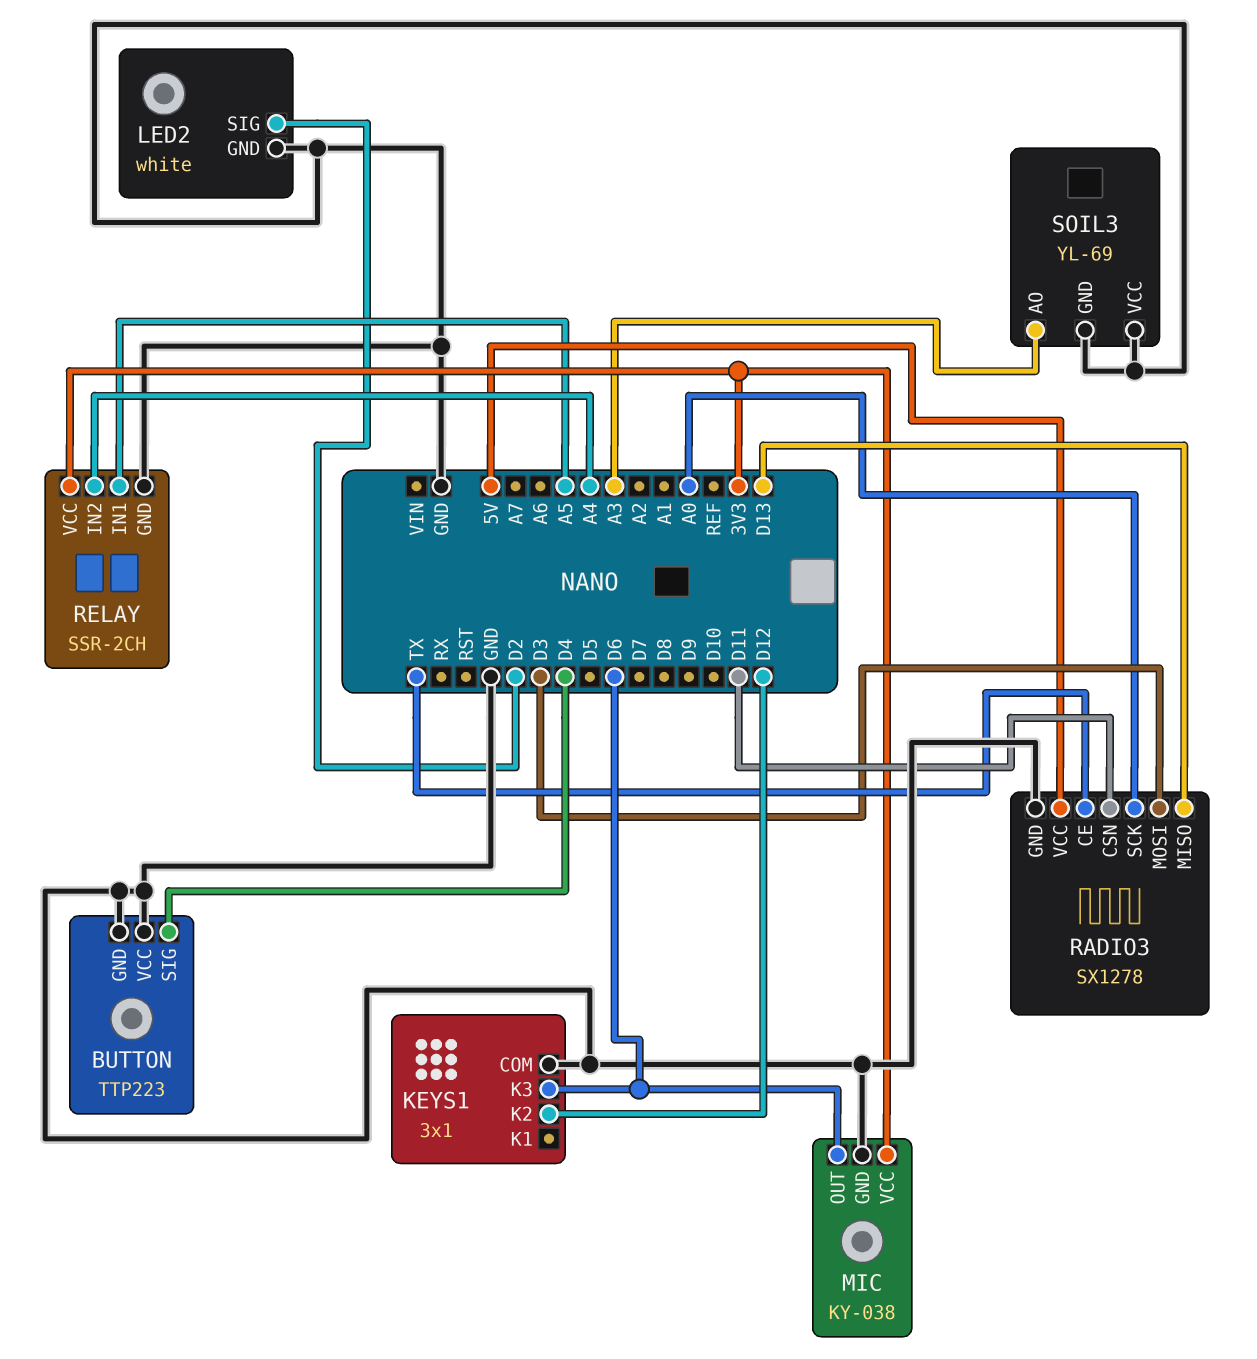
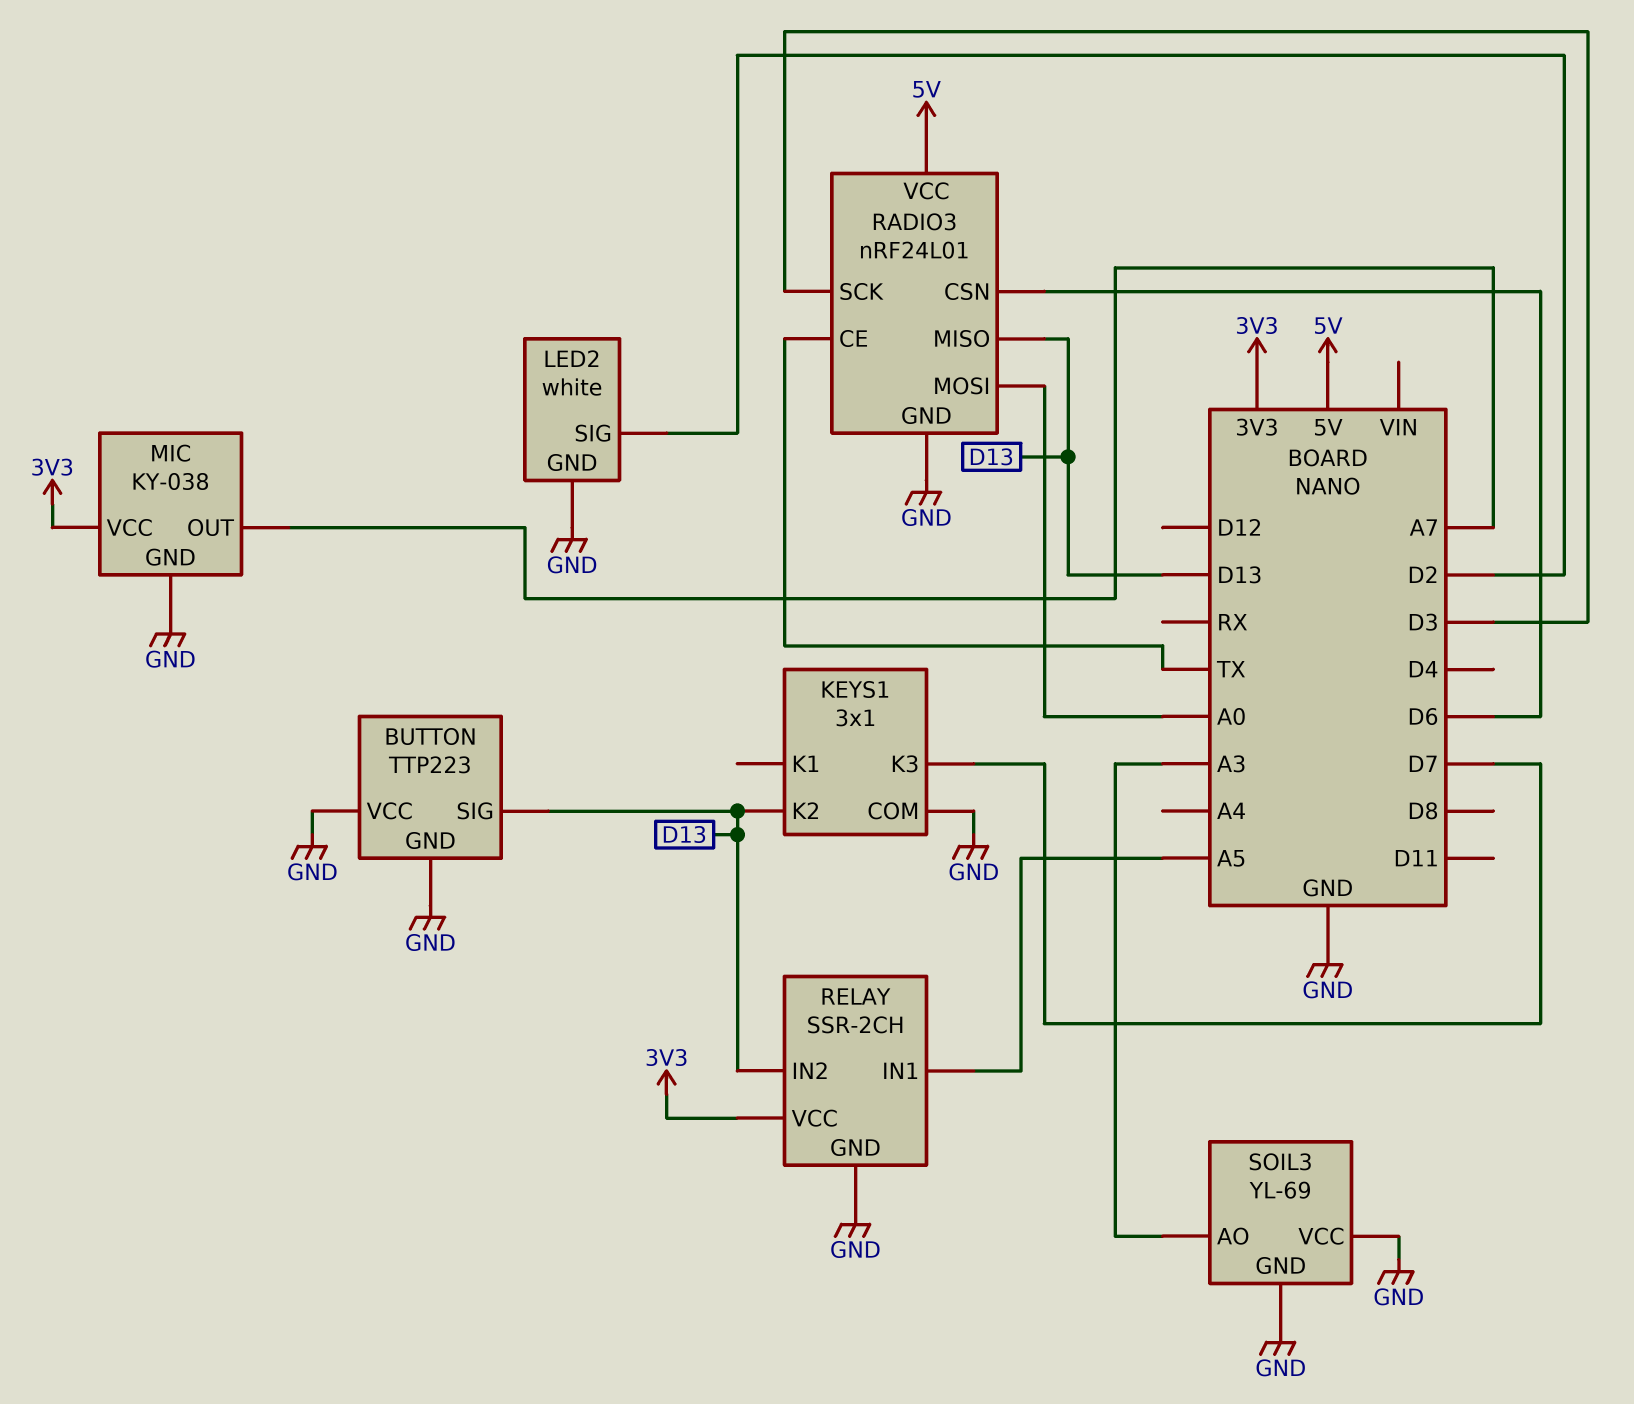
BUTTON pin SIG: D4 -> D13
KEYS1 pin K2: D12 -> D13
KEYS1 pin K3: D6 -> D7
MIC pin OUT: D6 -> A7
RADIO3: SX1278 -> nRF24L01
RADIO3 pin CSN: D11 -> D6
RADIO3 pin MOSI: D3 -> A0
RADIO3 pin SCK: A0 -> D3
RELAY pin IN2: A4 -> D13

